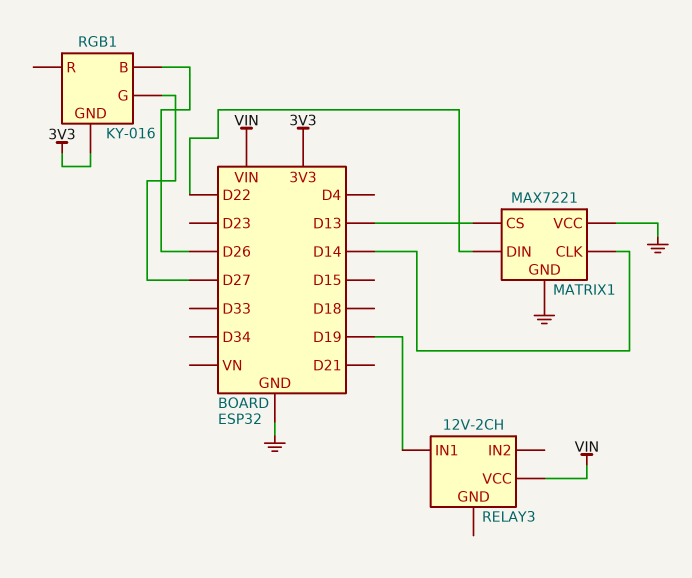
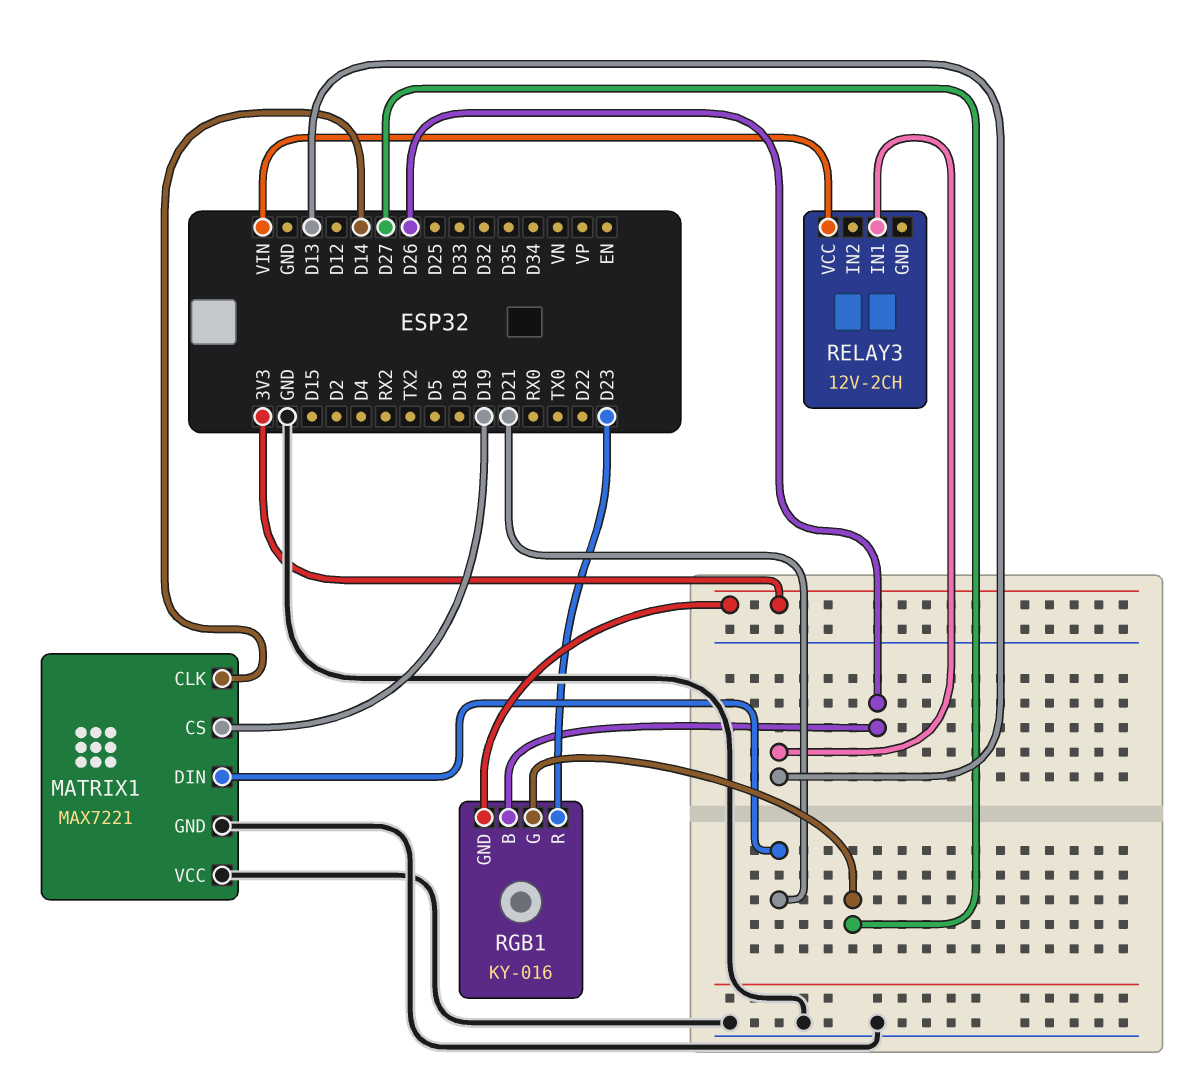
MATRIX1 pin CS: D13 -> D19
MATRIX1 pin DIN: D22 -> D21
RELAY3 pin IN1: D19 -> D13
RGB1 pin R: none -> D23

